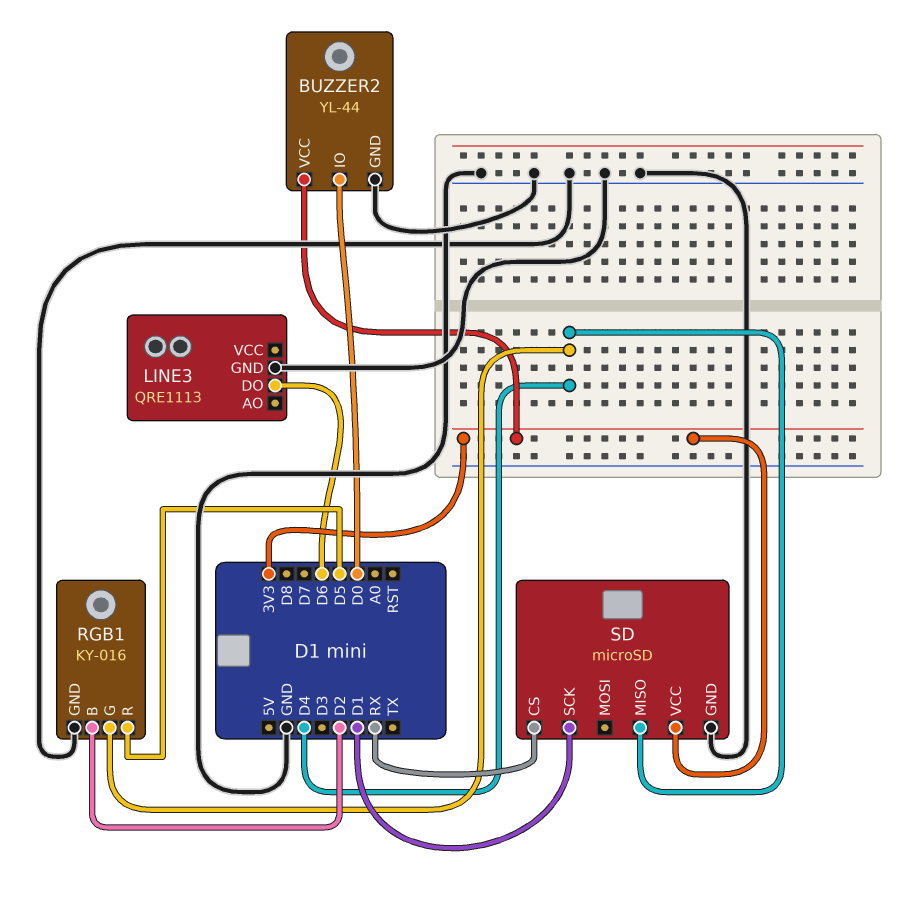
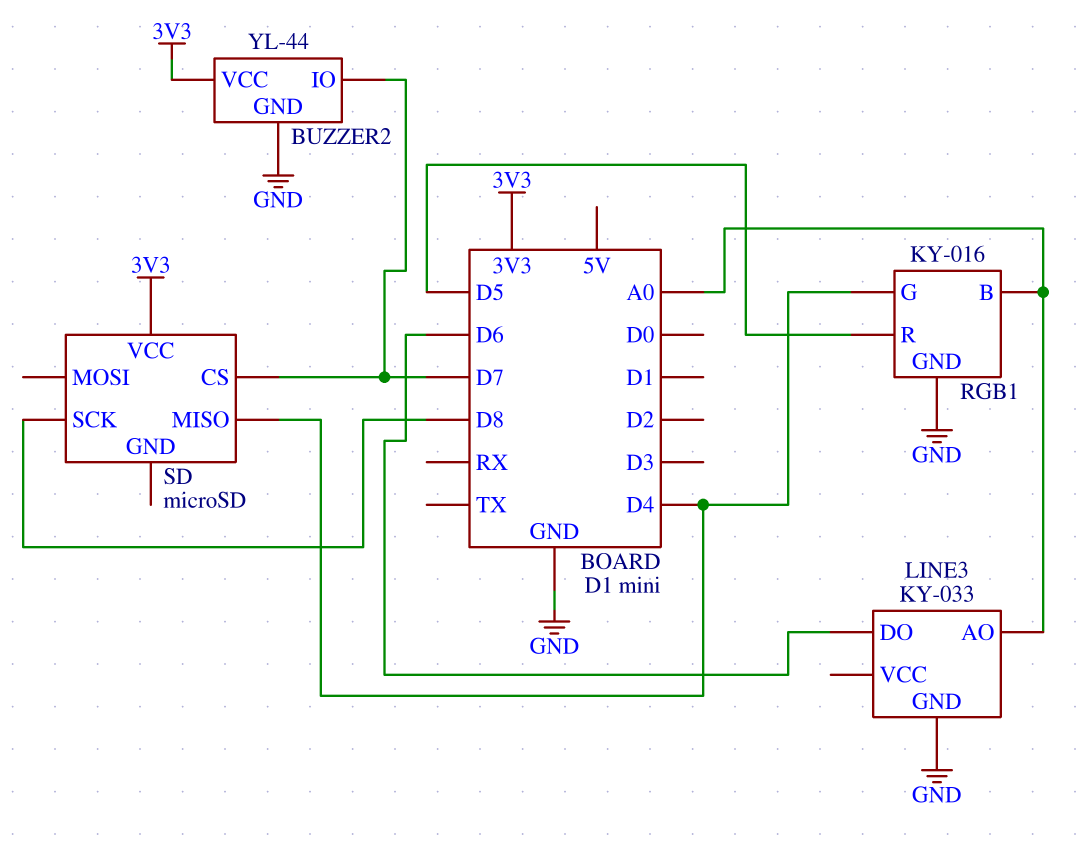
BUZZER2 pin IO: D0 -> D7
LINE3: QRE1113 -> KY-033
LINE3 pin AO: none -> A0
RGB1 pin B: D2 -> A0
SD pin CS: RX -> D7
SD pin GND: GND -> none
SD pin SCK: D1 -> D8

